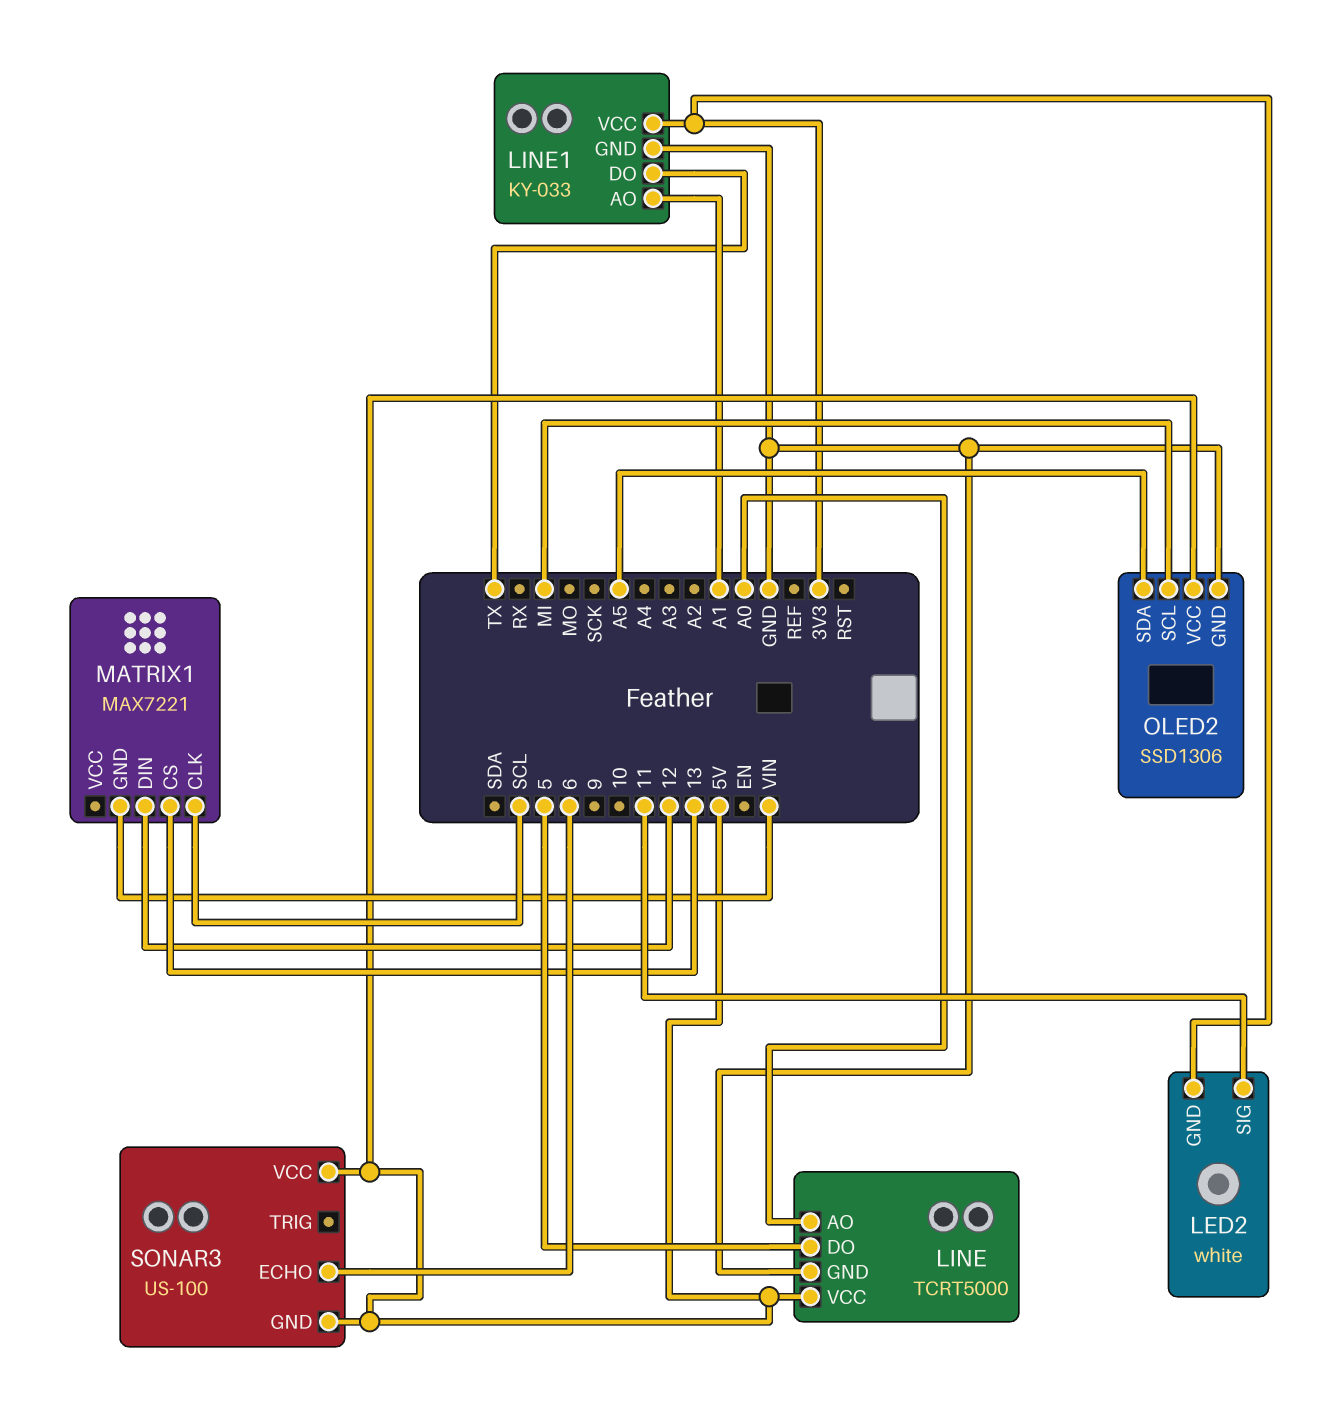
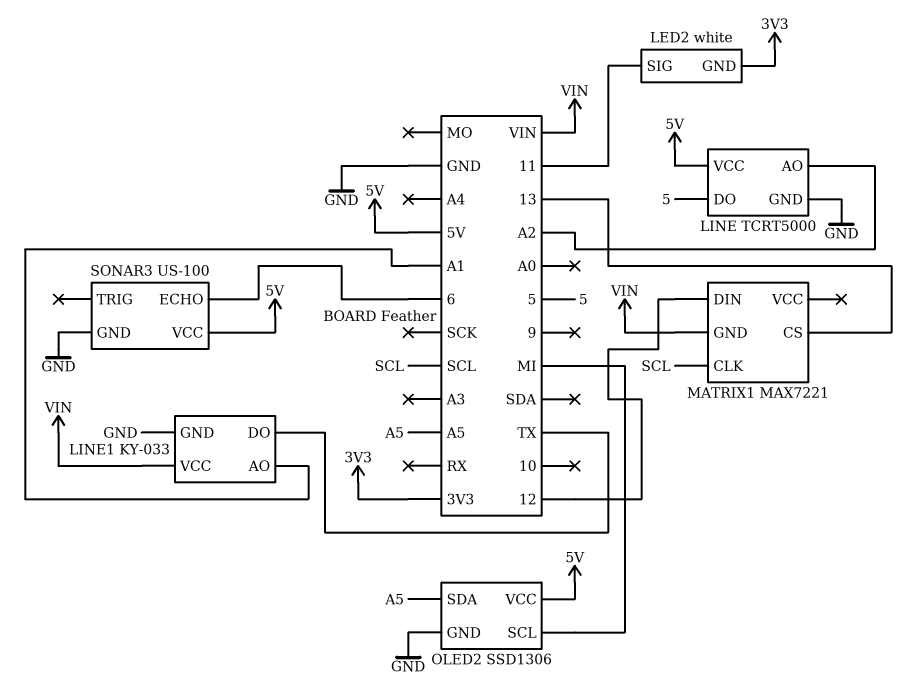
LINE pin AO: A0 -> A2
LINE1 pin VCC: 3V3 -> VIN
SONAR3 pin GND: 5V -> GND

